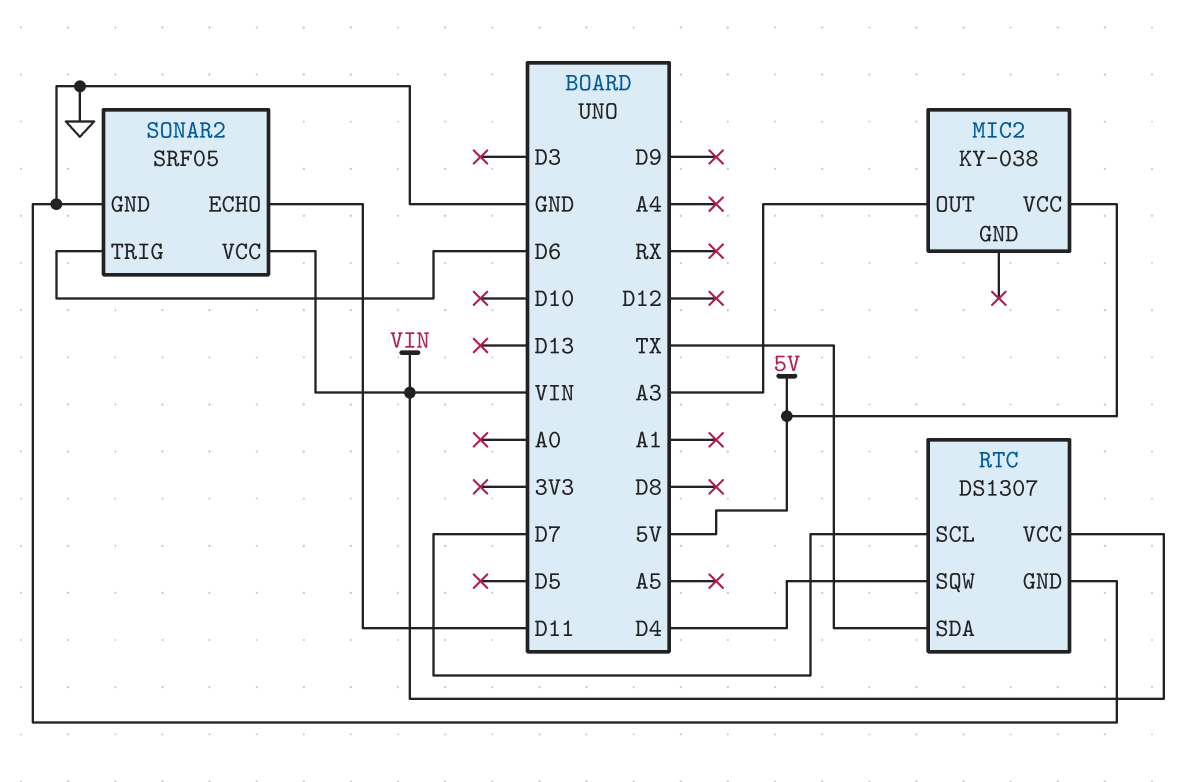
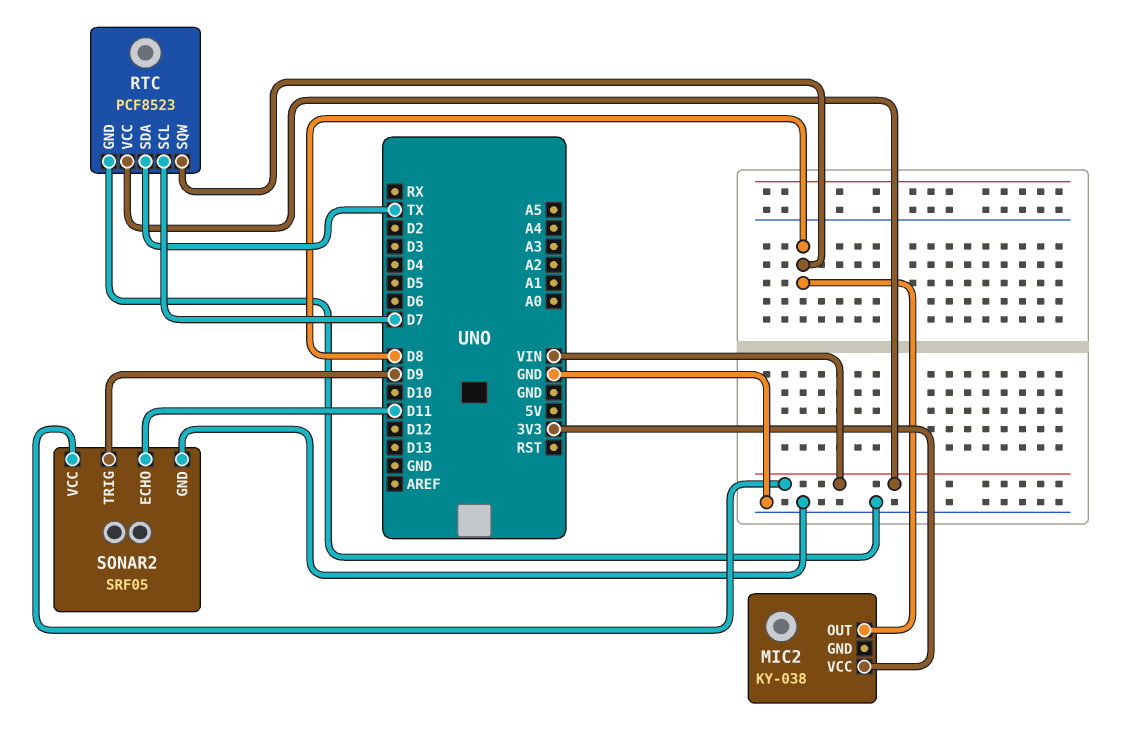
MIC2 pin OUT: A3 -> D8
MIC2 pin VCC: 5V -> 3V3
RTC: DS1307 -> PCF8523
RTC pin SQW: D4 -> D8
SONAR2 pin TRIG: D6 -> D9

